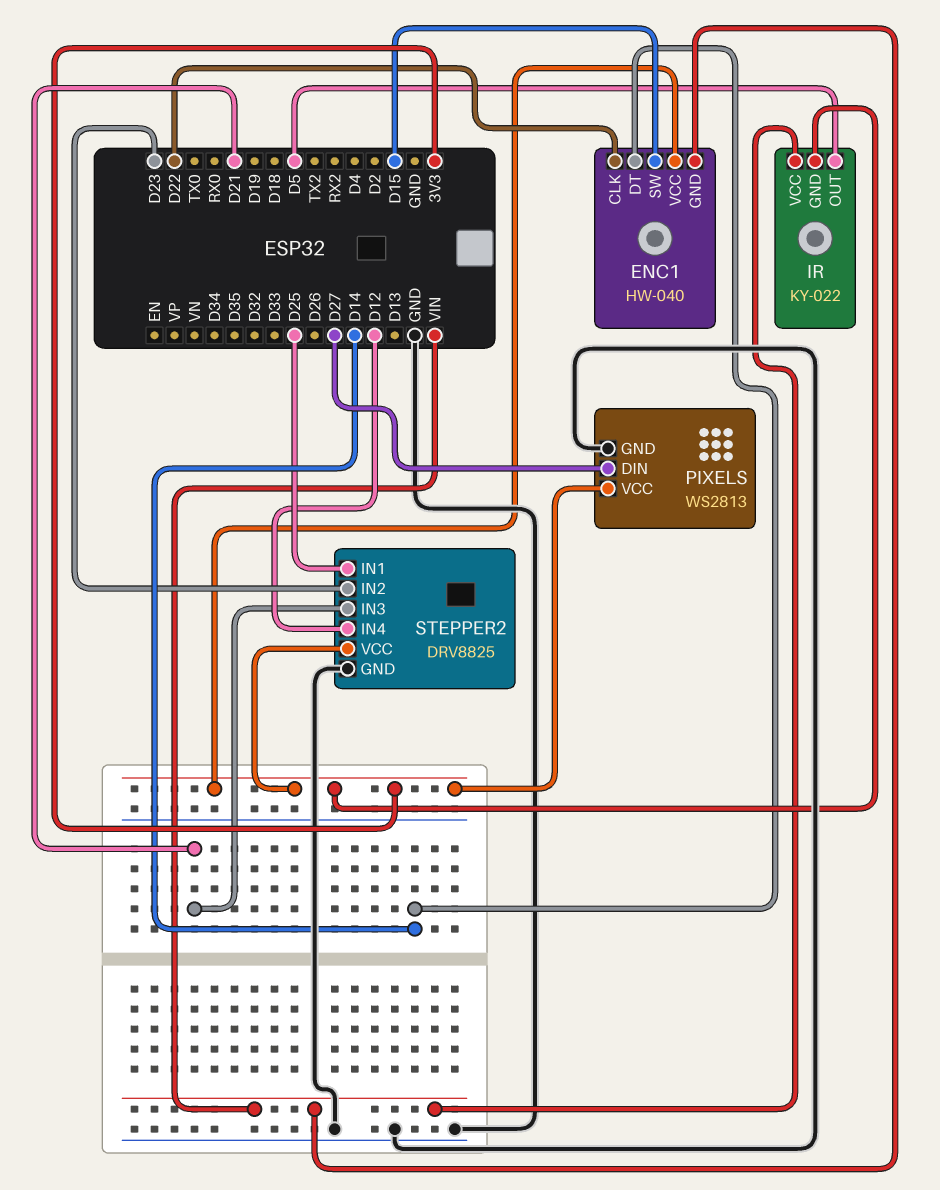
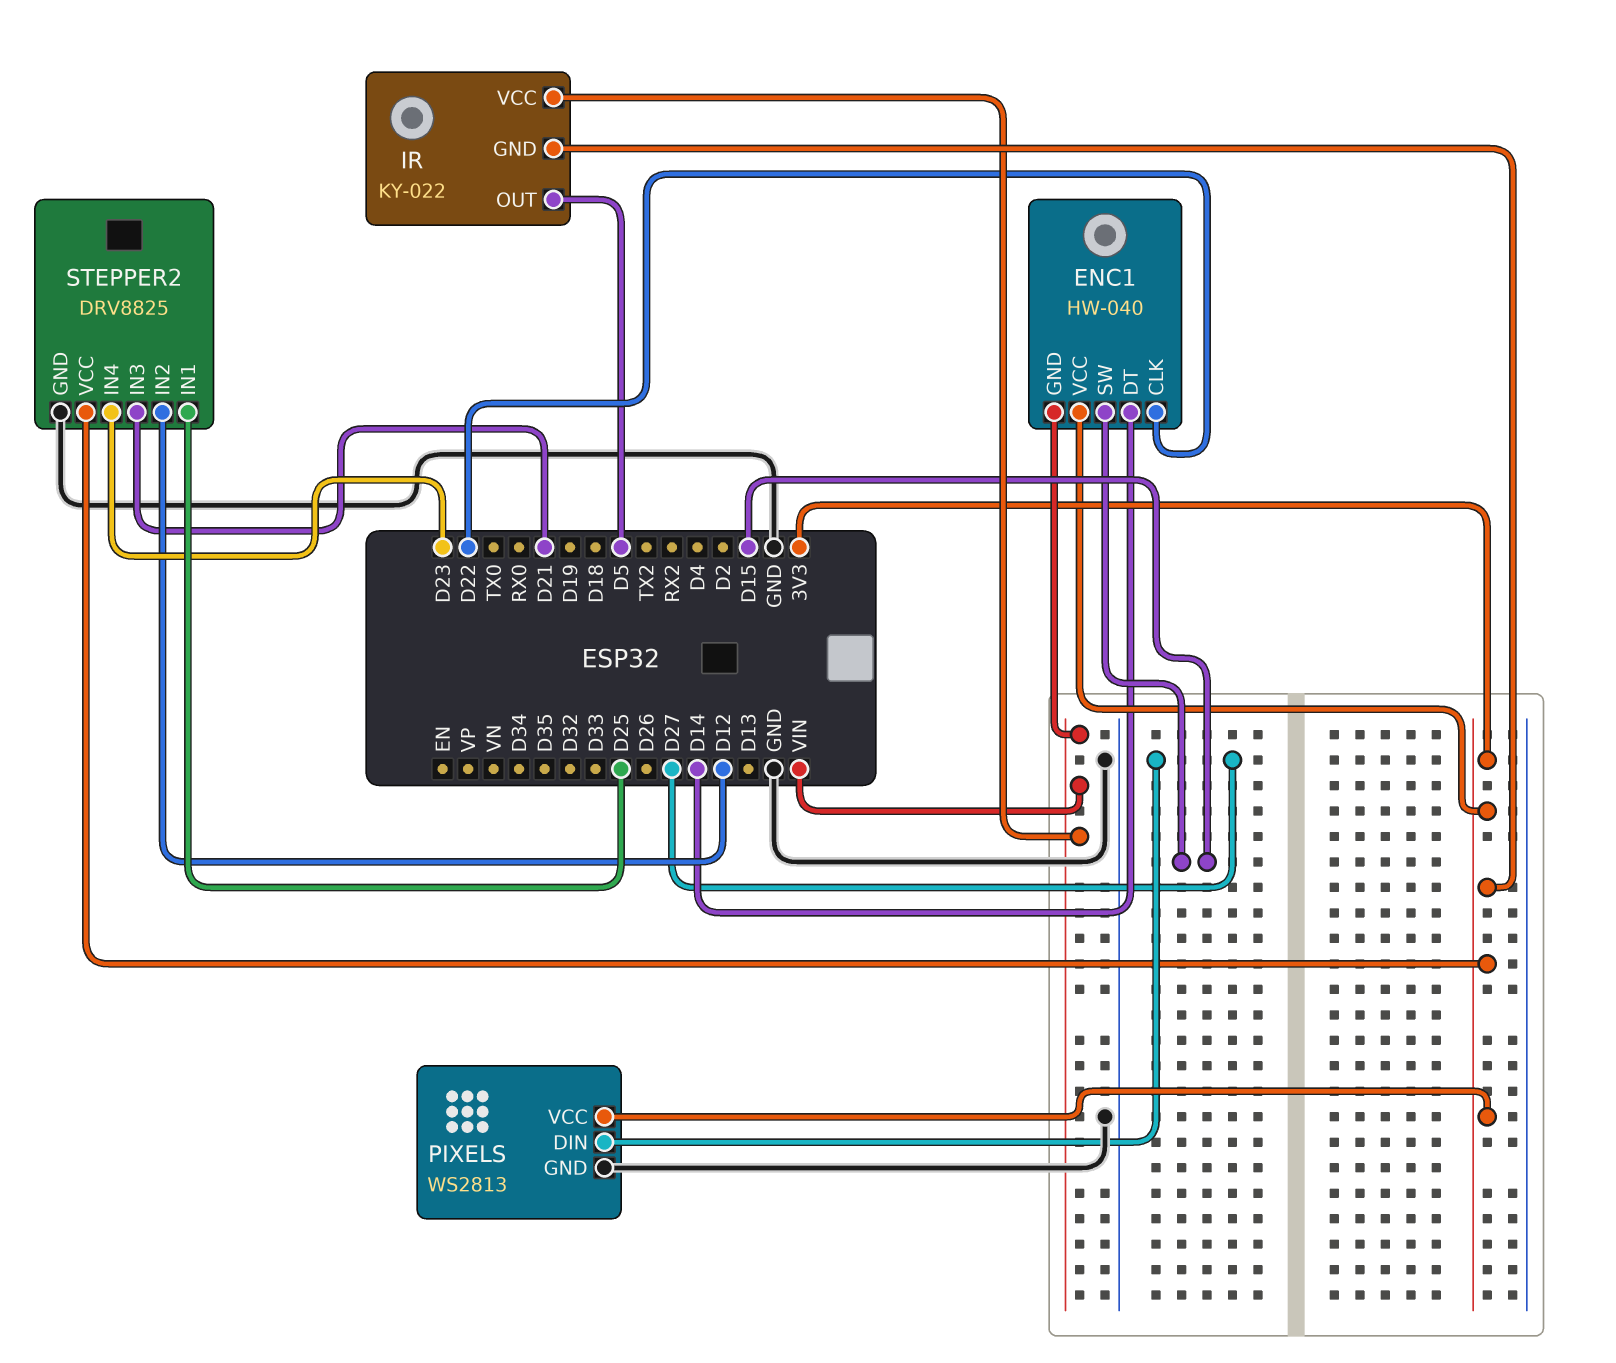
STEPPER2 pin IN2: D23 -> D12
STEPPER2 pin IN4: D12 -> D23

